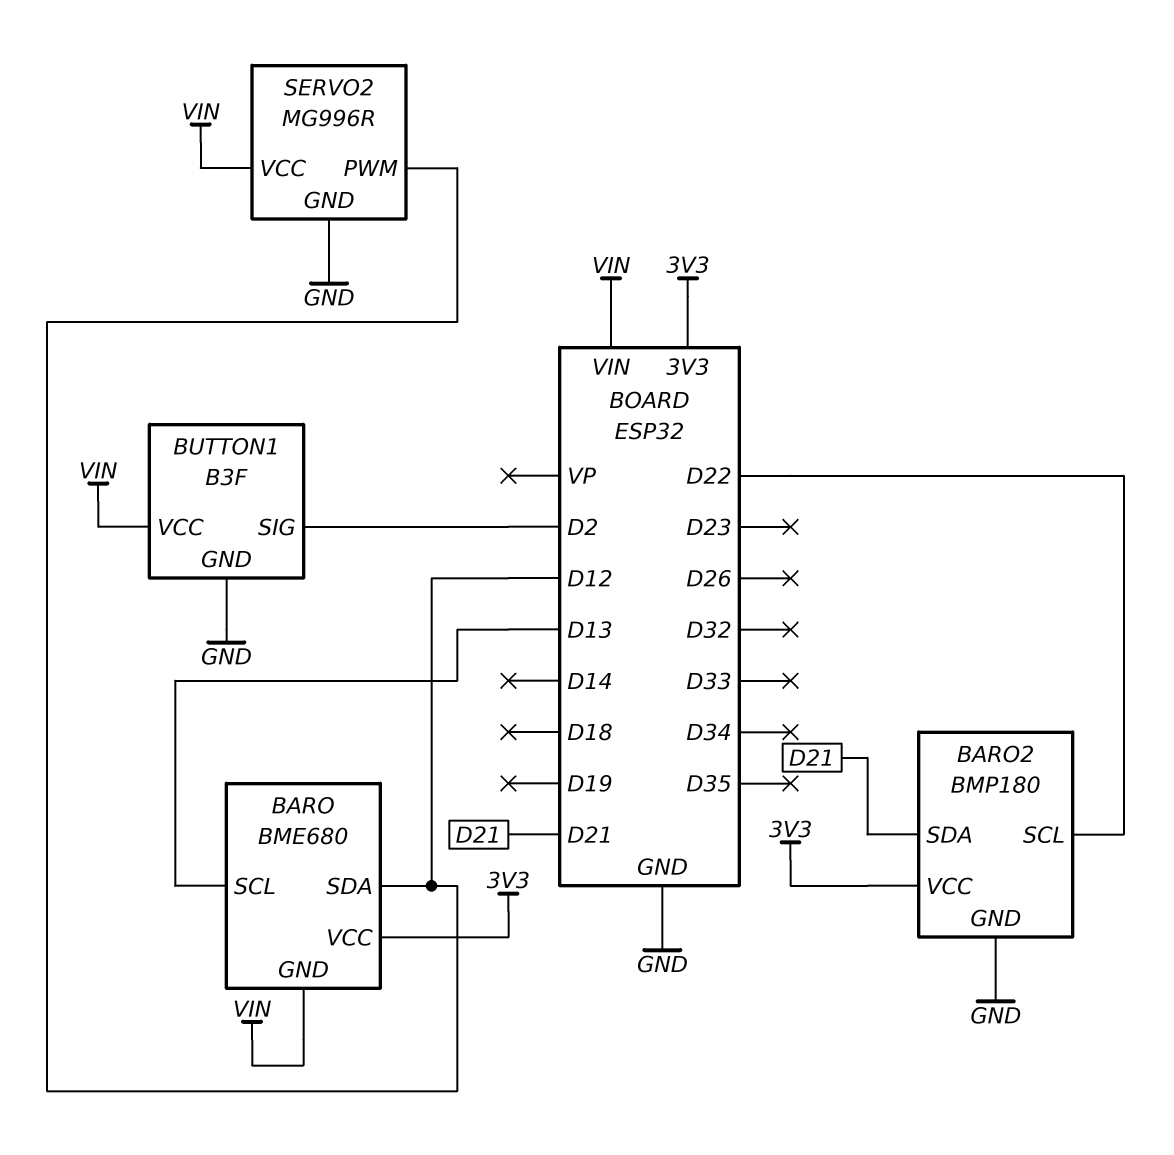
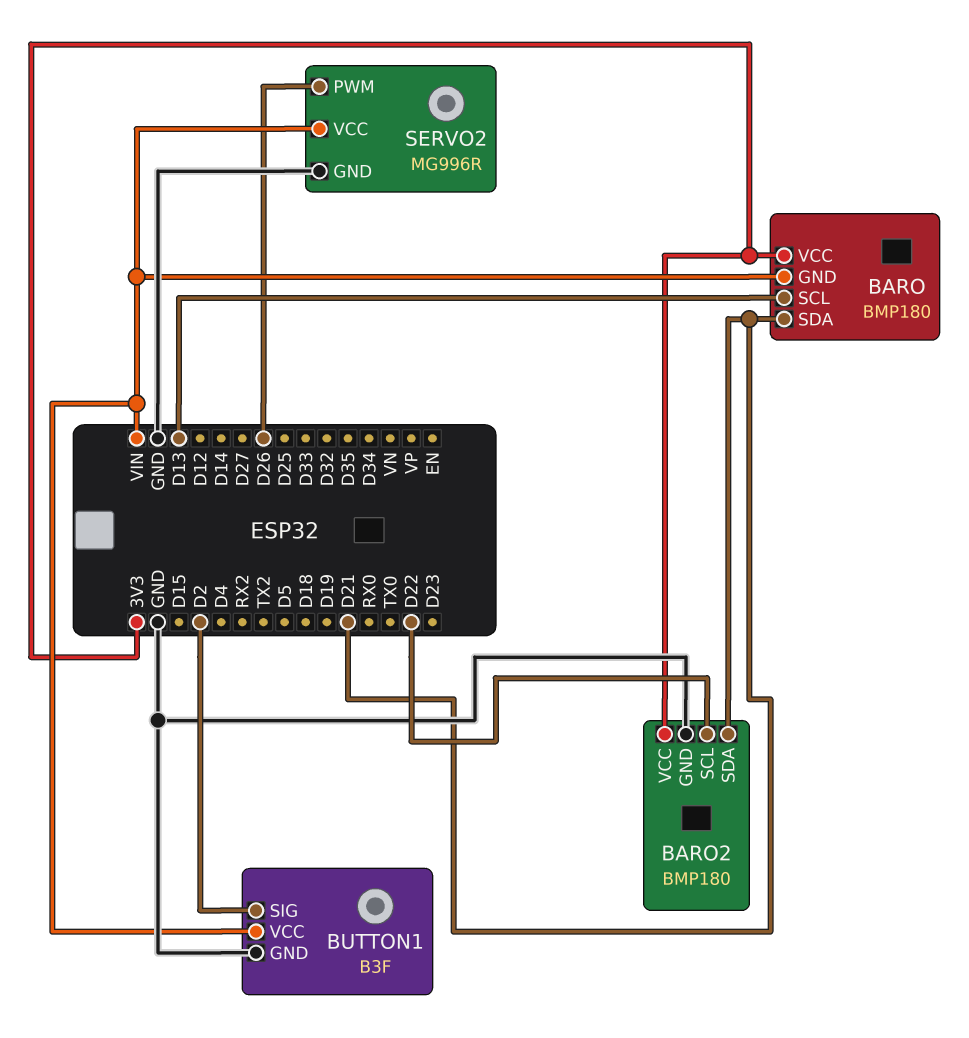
BARO: BME680 -> BMP180
BARO pin SDA: D12 -> D21
SERVO2 pin PWM: D12 -> D26

